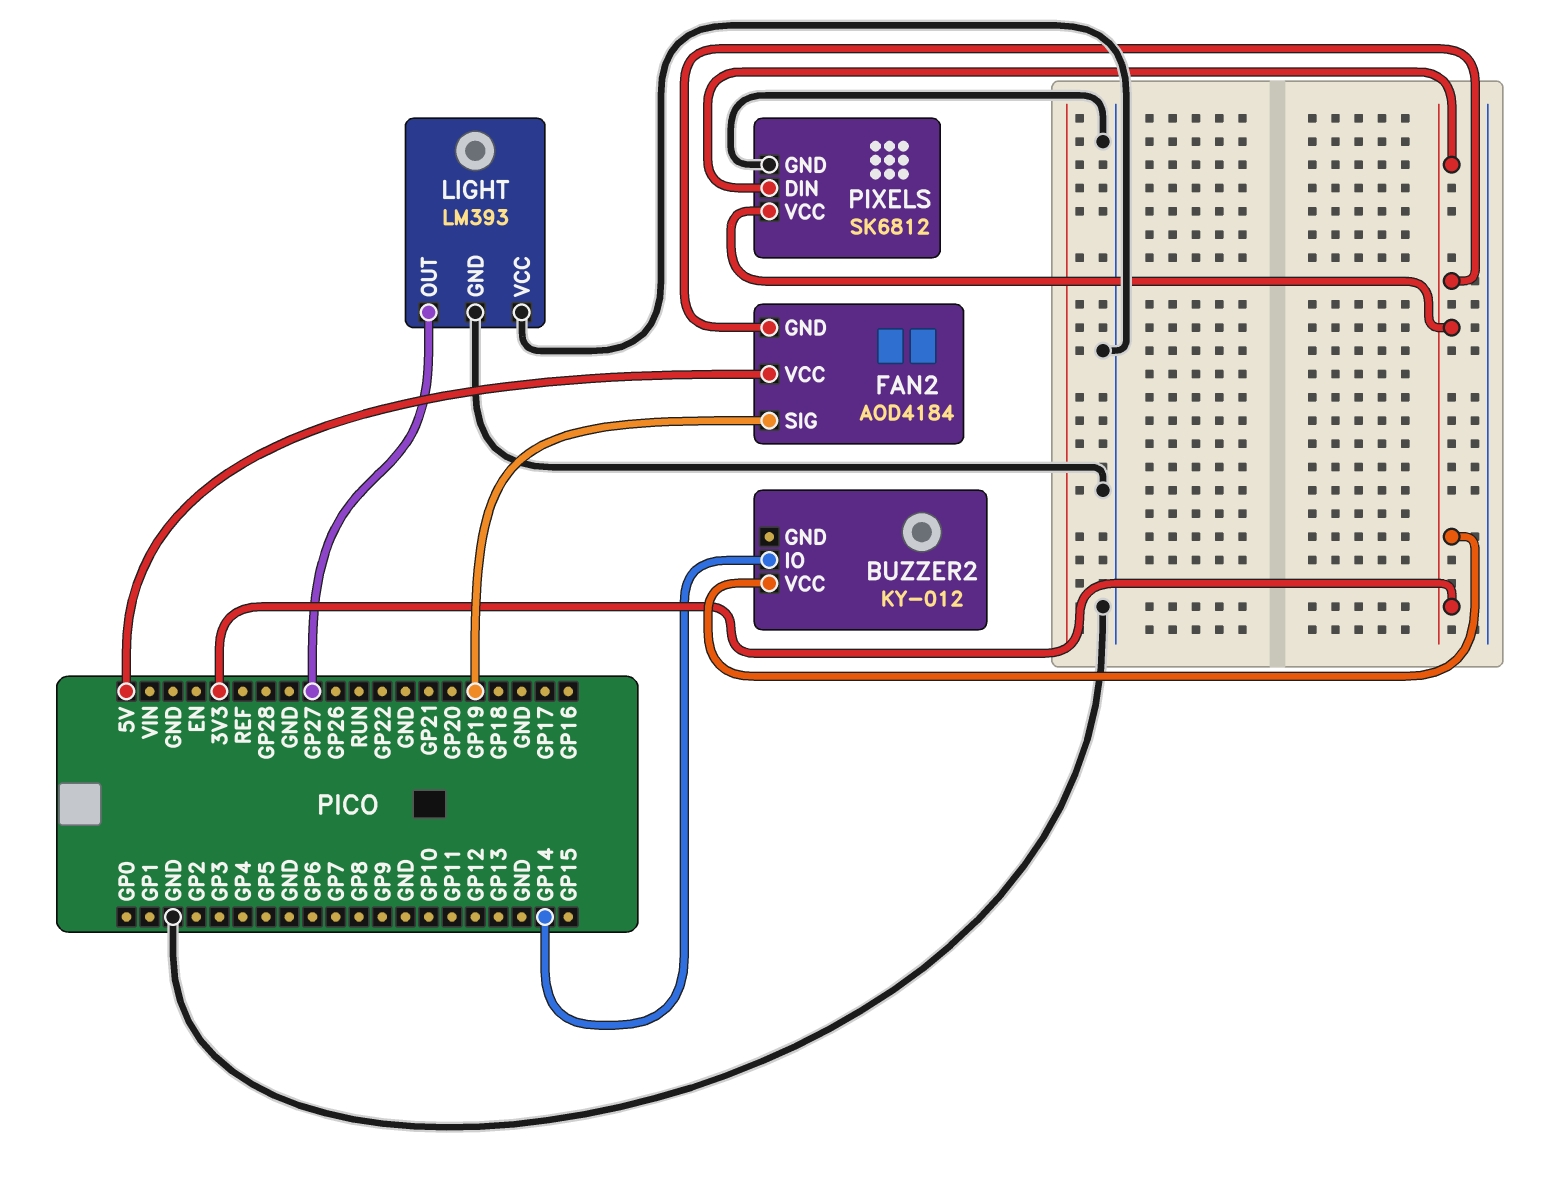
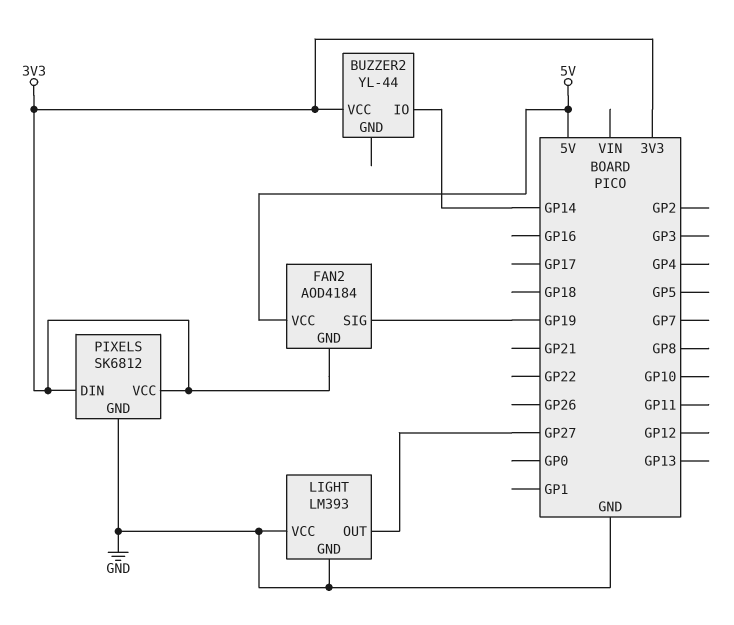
BUZZER2: KY-012 -> YL-44

